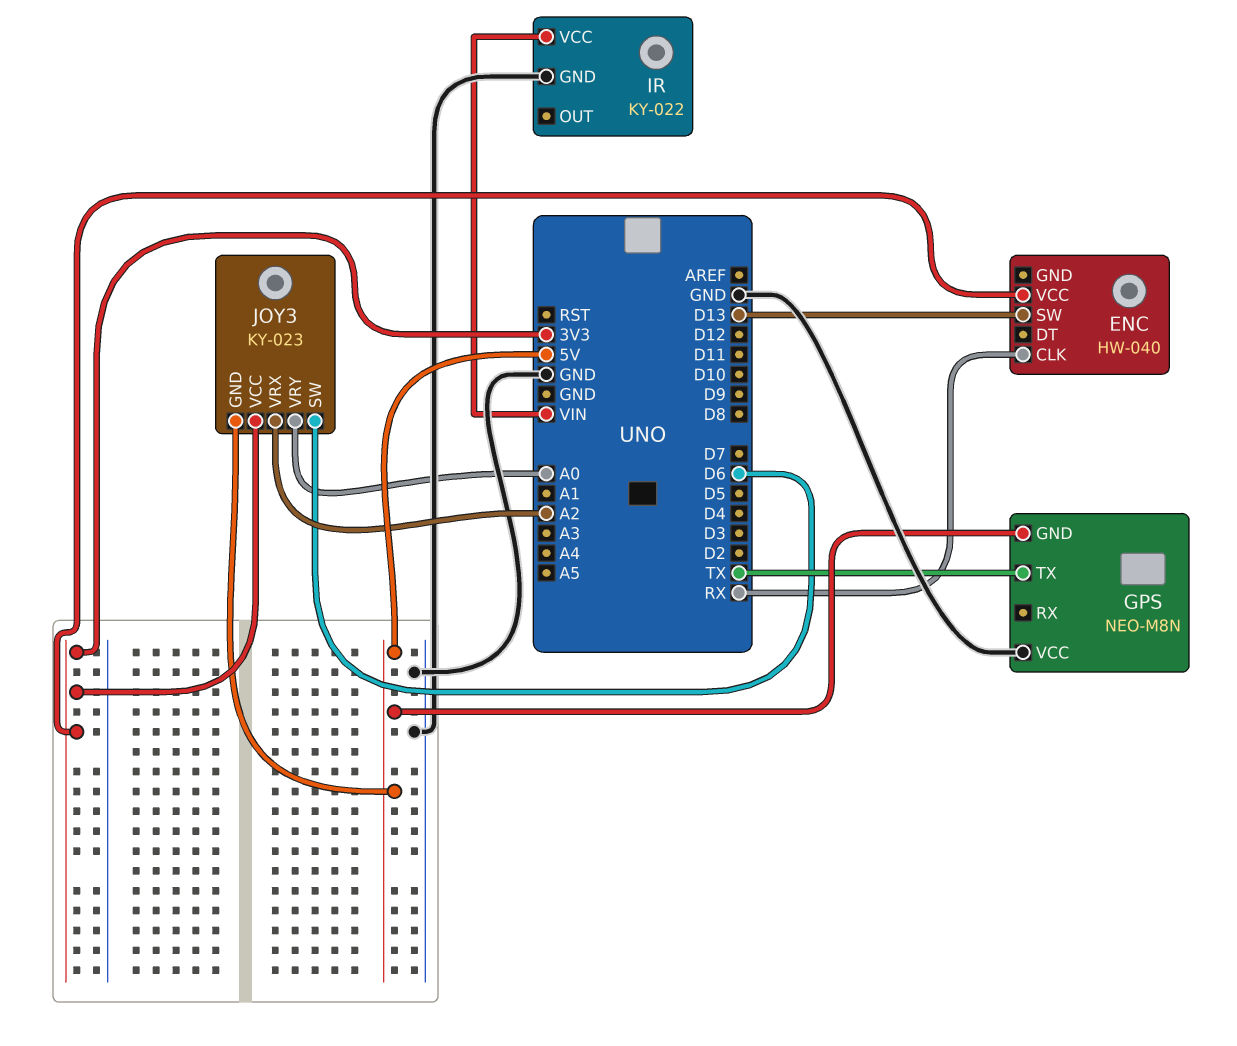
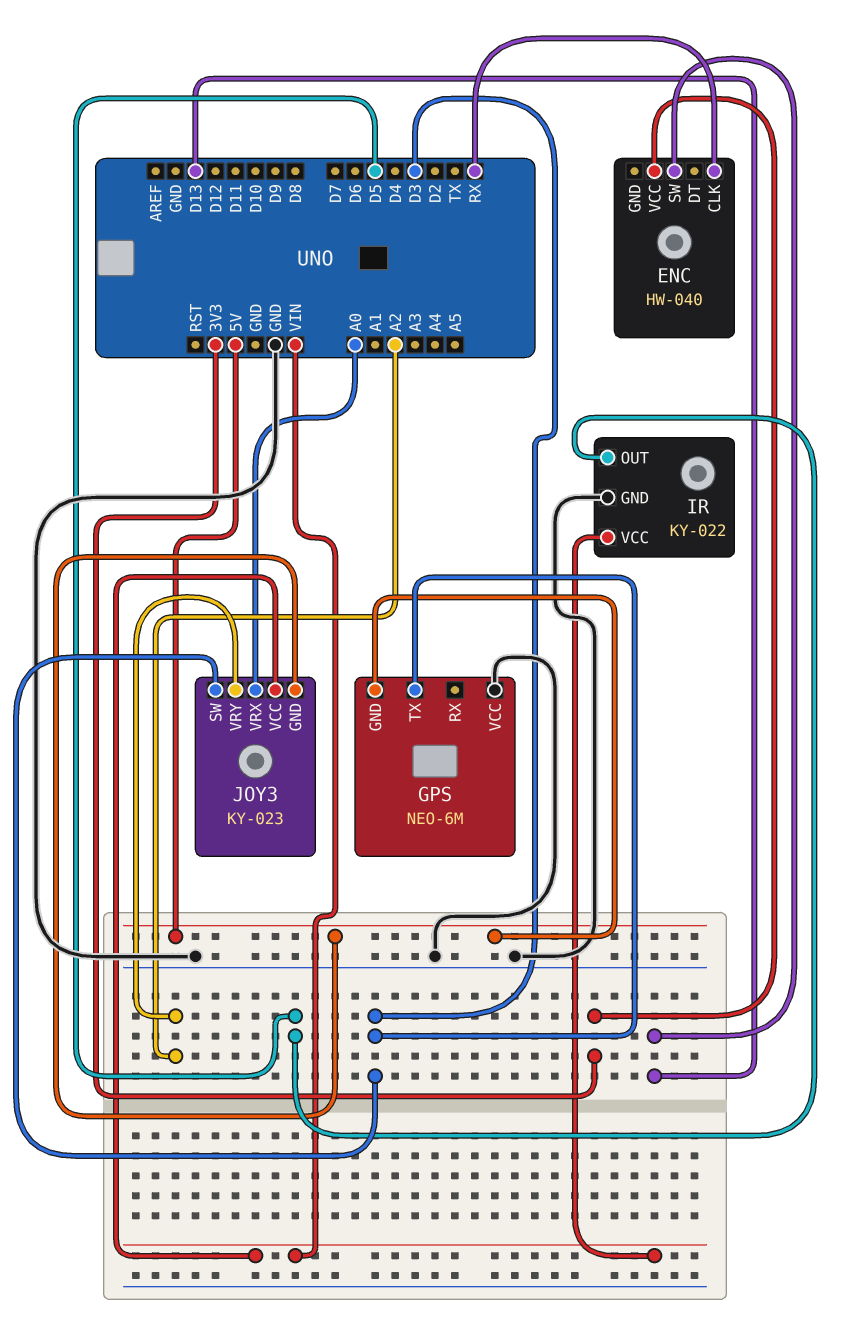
GPS: NEO-M8N -> NEO-6M
GPS pin TX: TX -> D3
IR pin OUT: none -> D5
JOY3 pin SW: D6 -> D3
JOY3 pin VCC: 3V3 -> VIN
JOY3 pin VRX: A2 -> A0
JOY3 pin VRY: A0 -> A2

